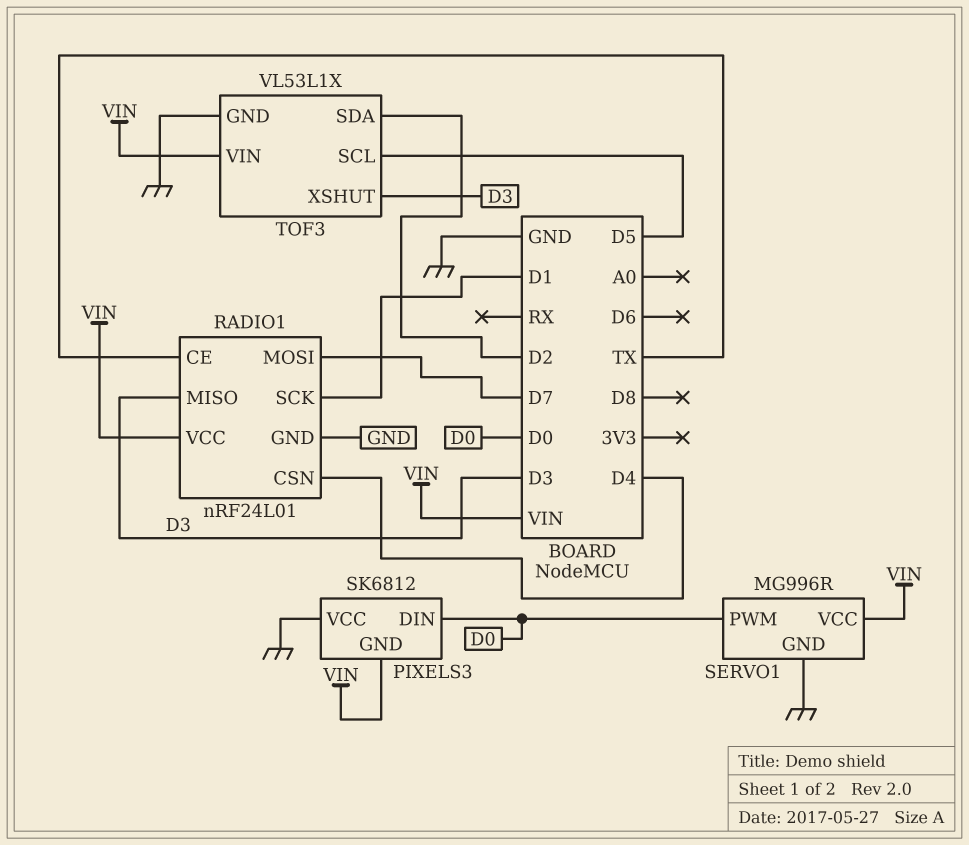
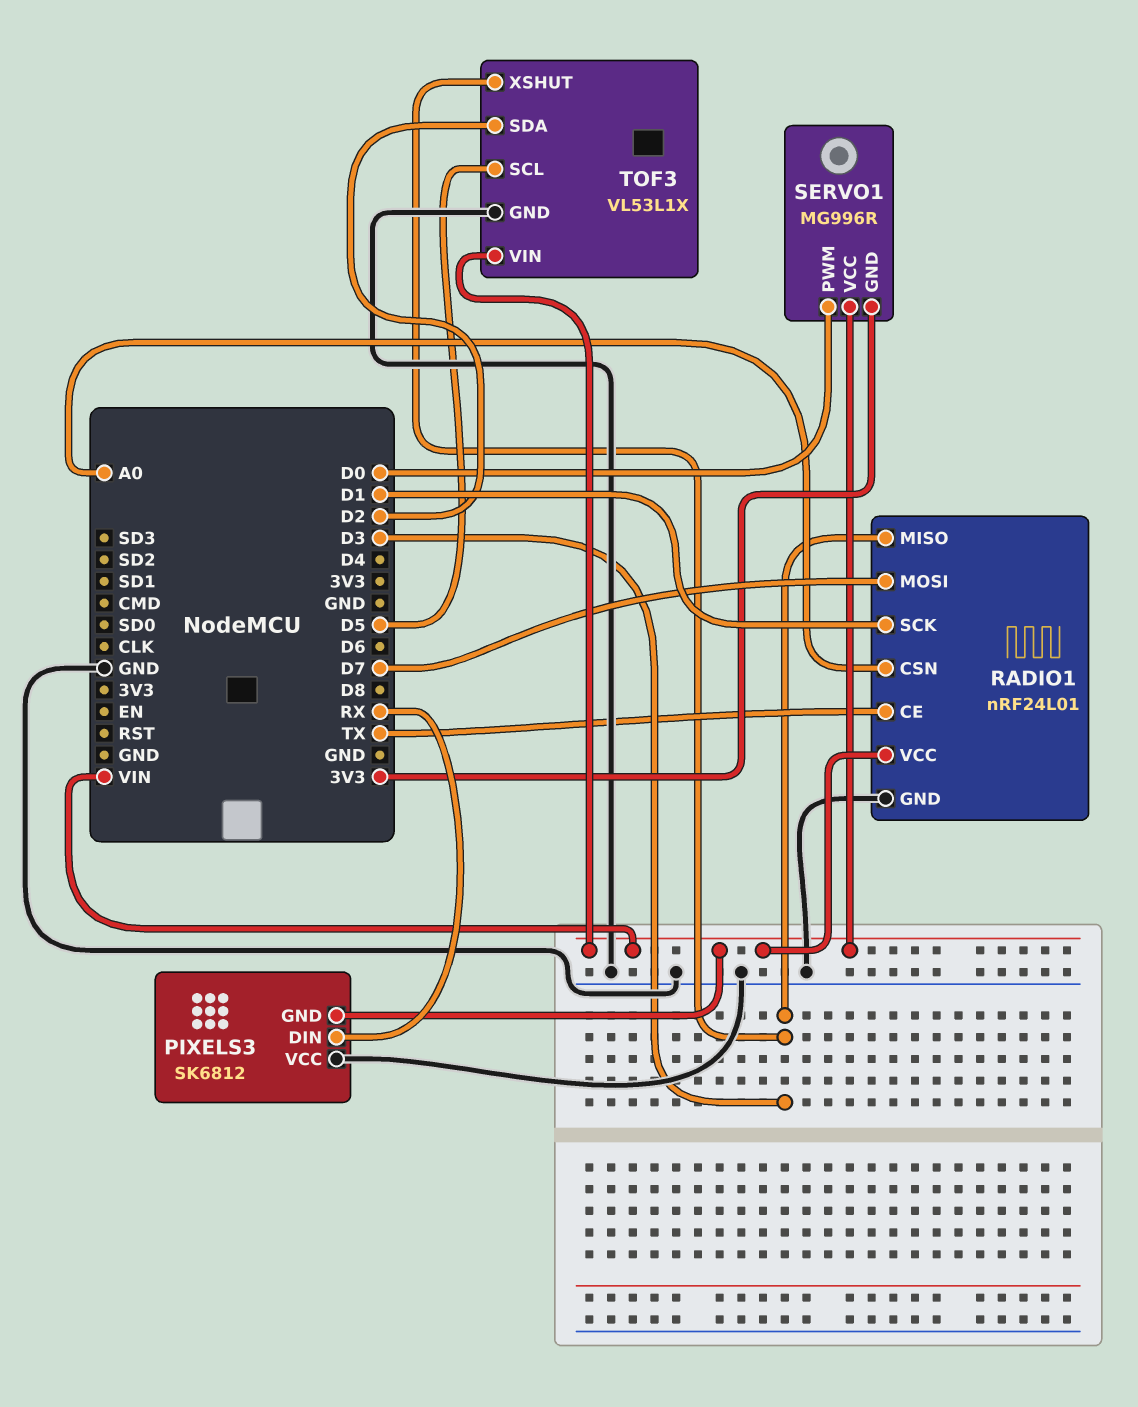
PIXELS3 pin DIN: D0 -> RX
RADIO1 pin CSN: D4 -> A0
SERVO1 pin GND: GND -> 3V3

